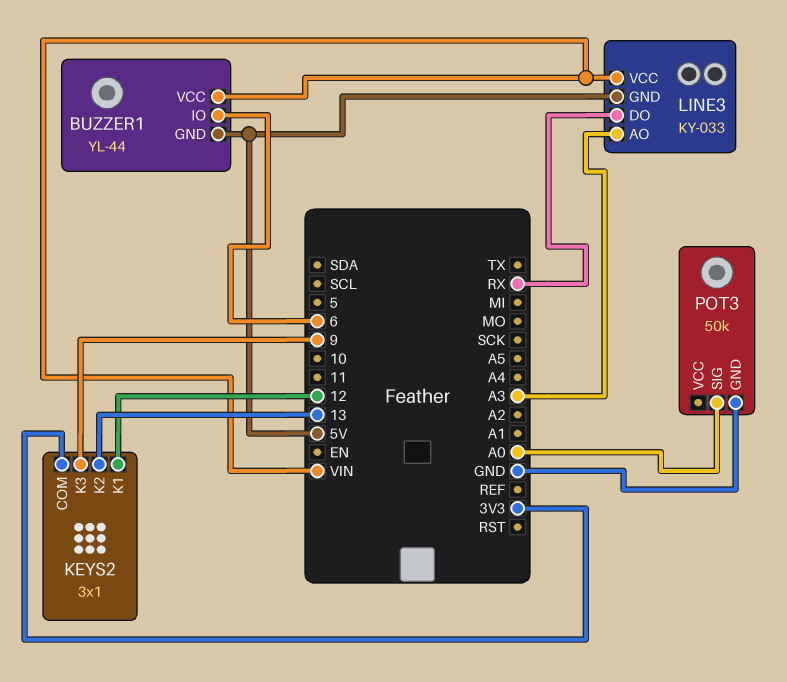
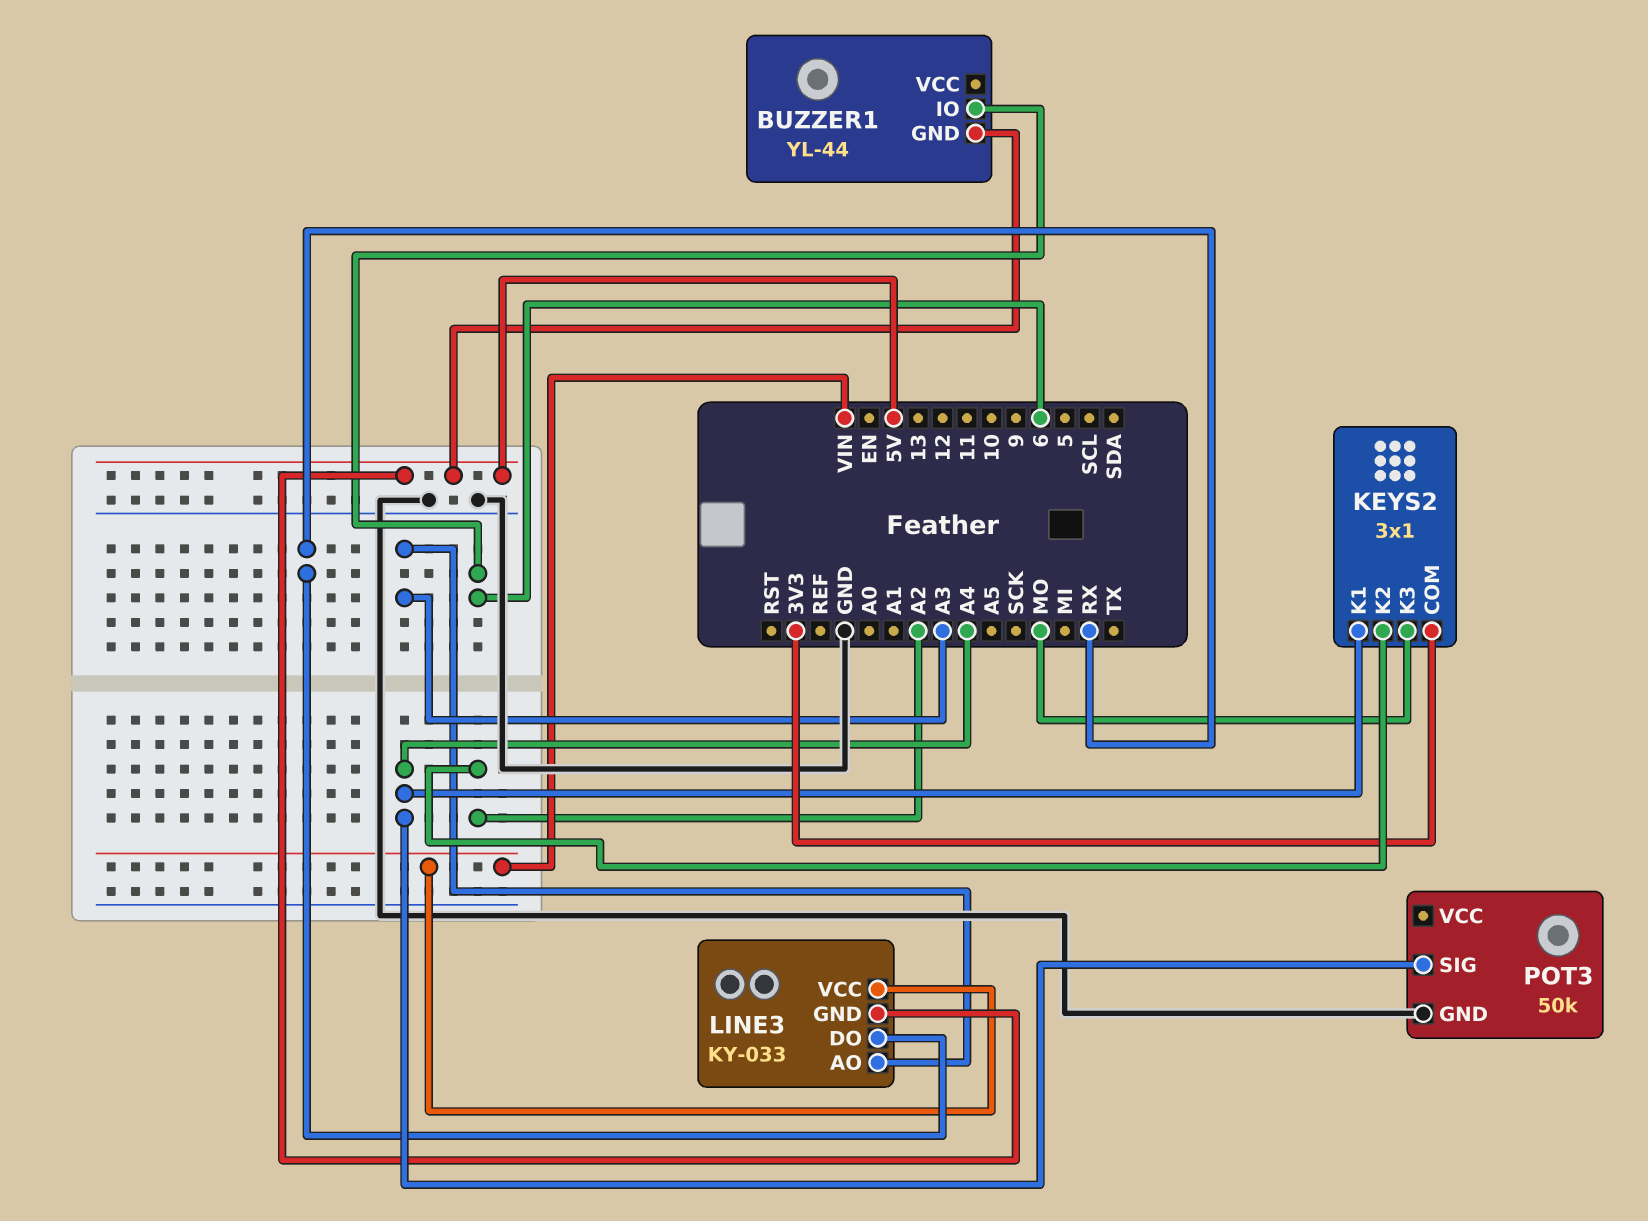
BUZZER1 pin VCC: VIN -> none
KEYS2 pin K1: 12 -> A4
KEYS2 pin K2: 13 -> A2
KEYS2 pin K3: 9 -> MO
POT3 pin SIG: A0 -> A4

